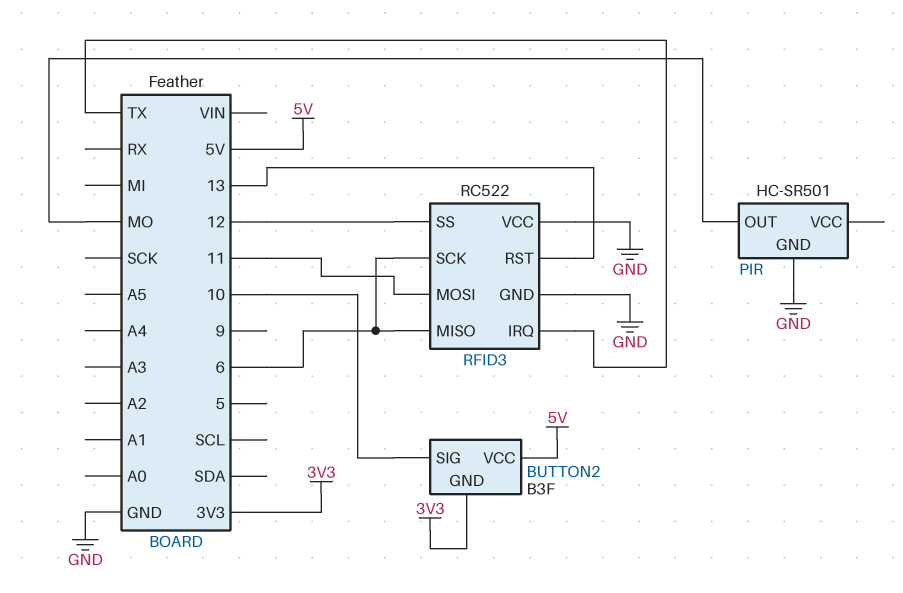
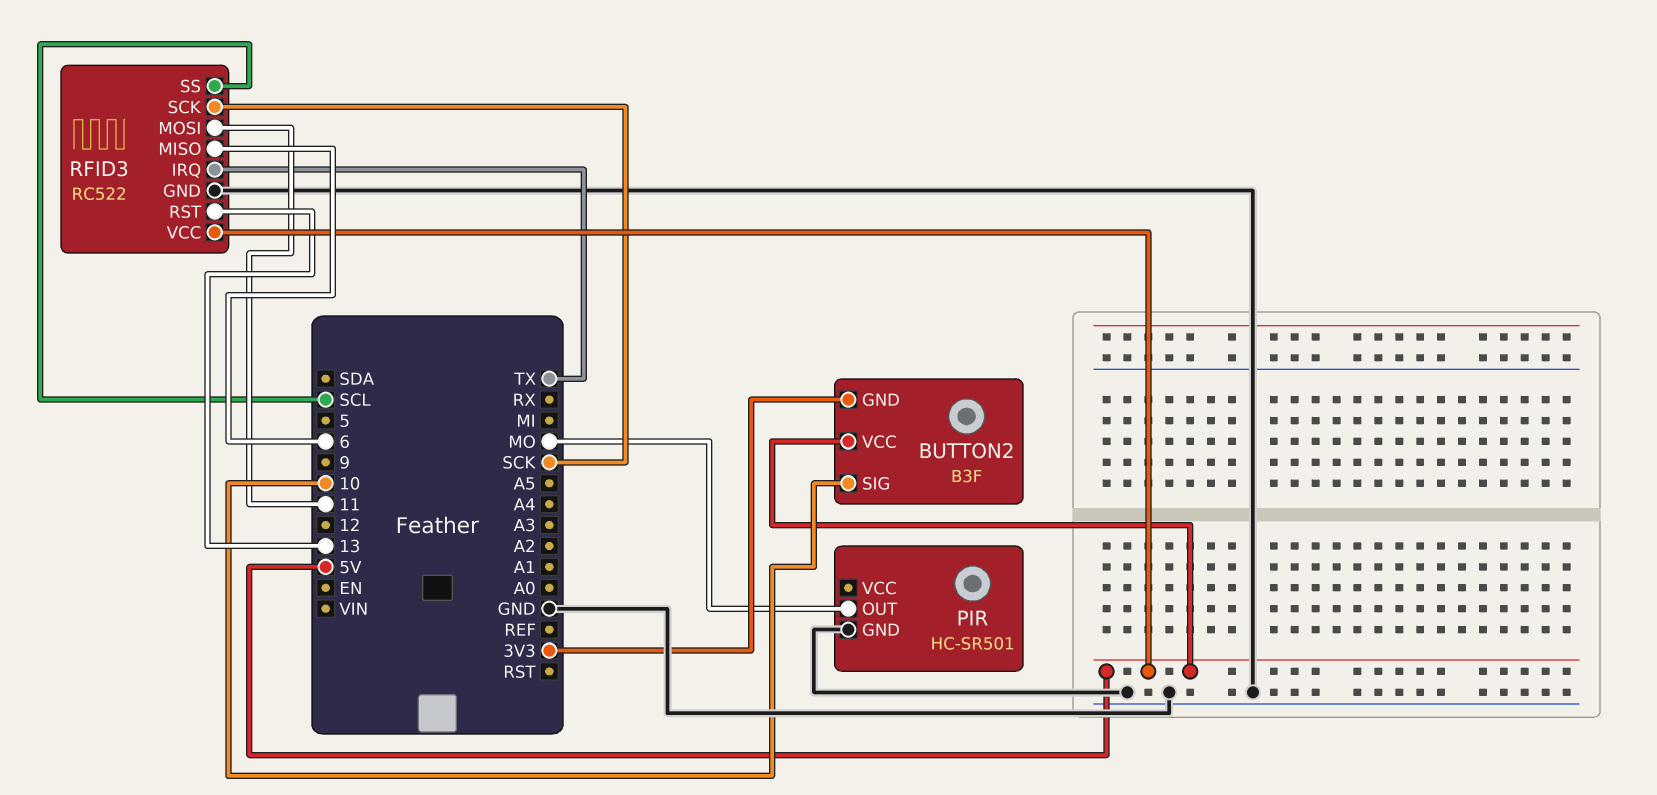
RFID3 pin SCK: 6 -> SCK
RFID3 pin SS: 12 -> SCL
RFID3 pin VCC: GND -> 5V

